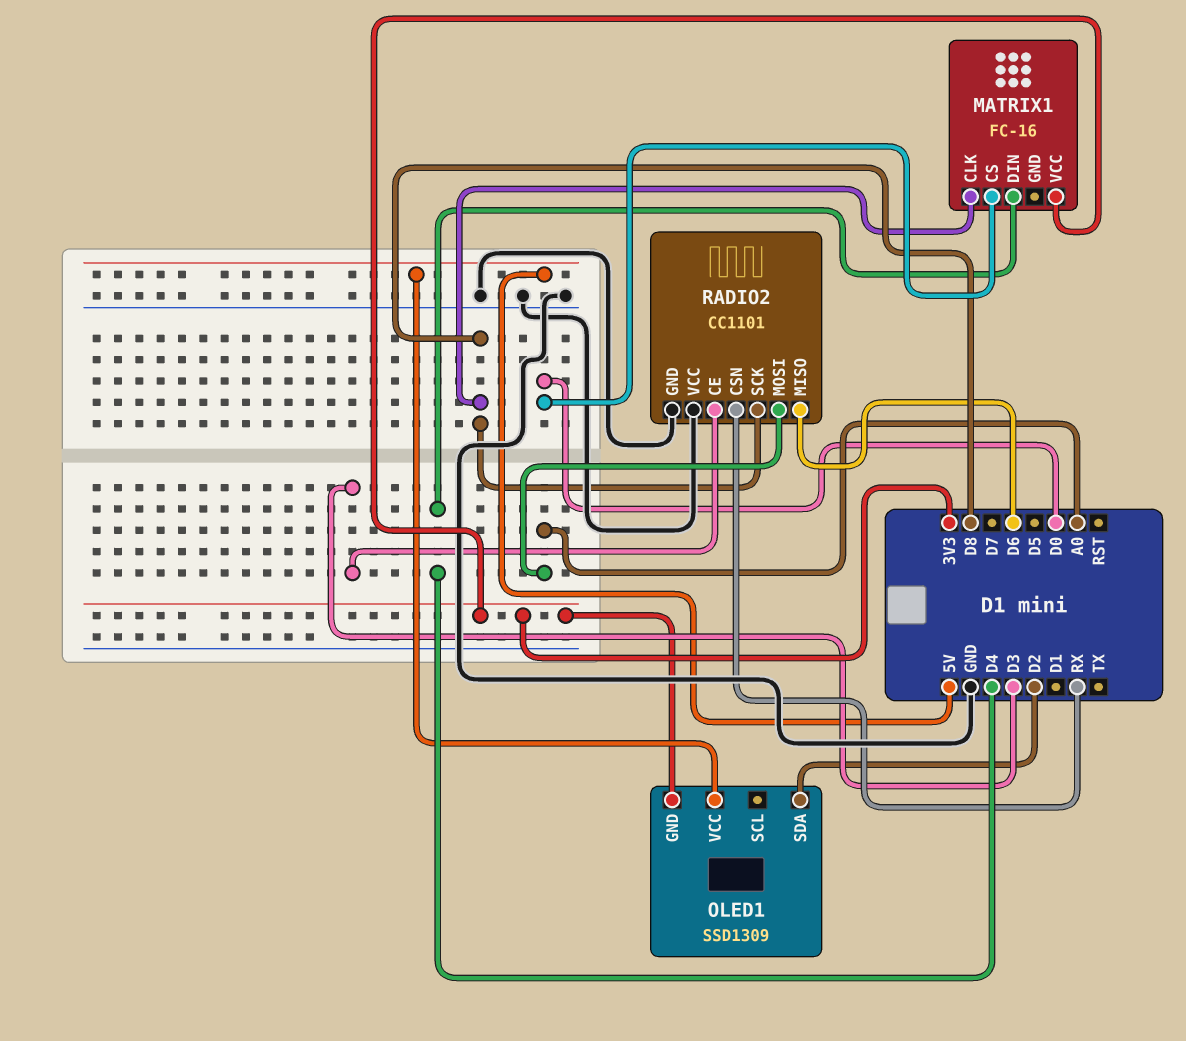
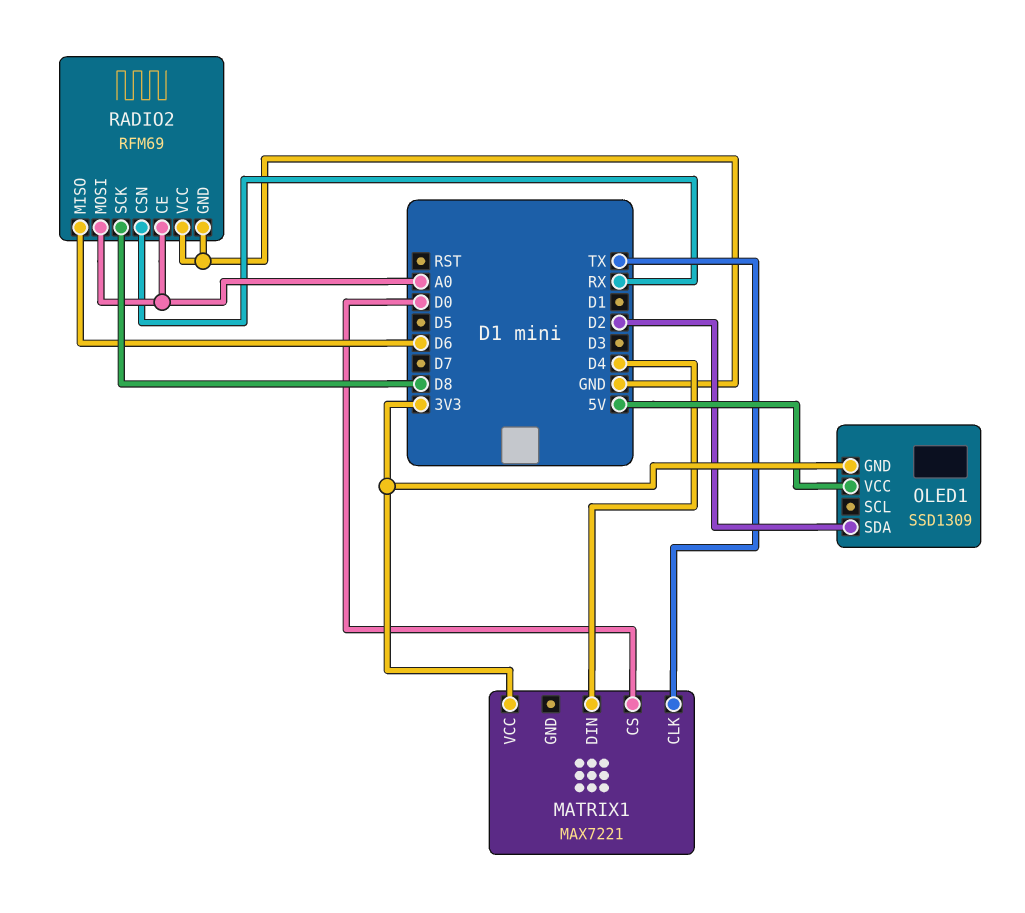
MATRIX1: FC-16 -> MAX7221
MATRIX1 pin CLK: D8 -> TX
RADIO2: CC1101 -> RFM69
RADIO2 pin CE: D3 -> A0

